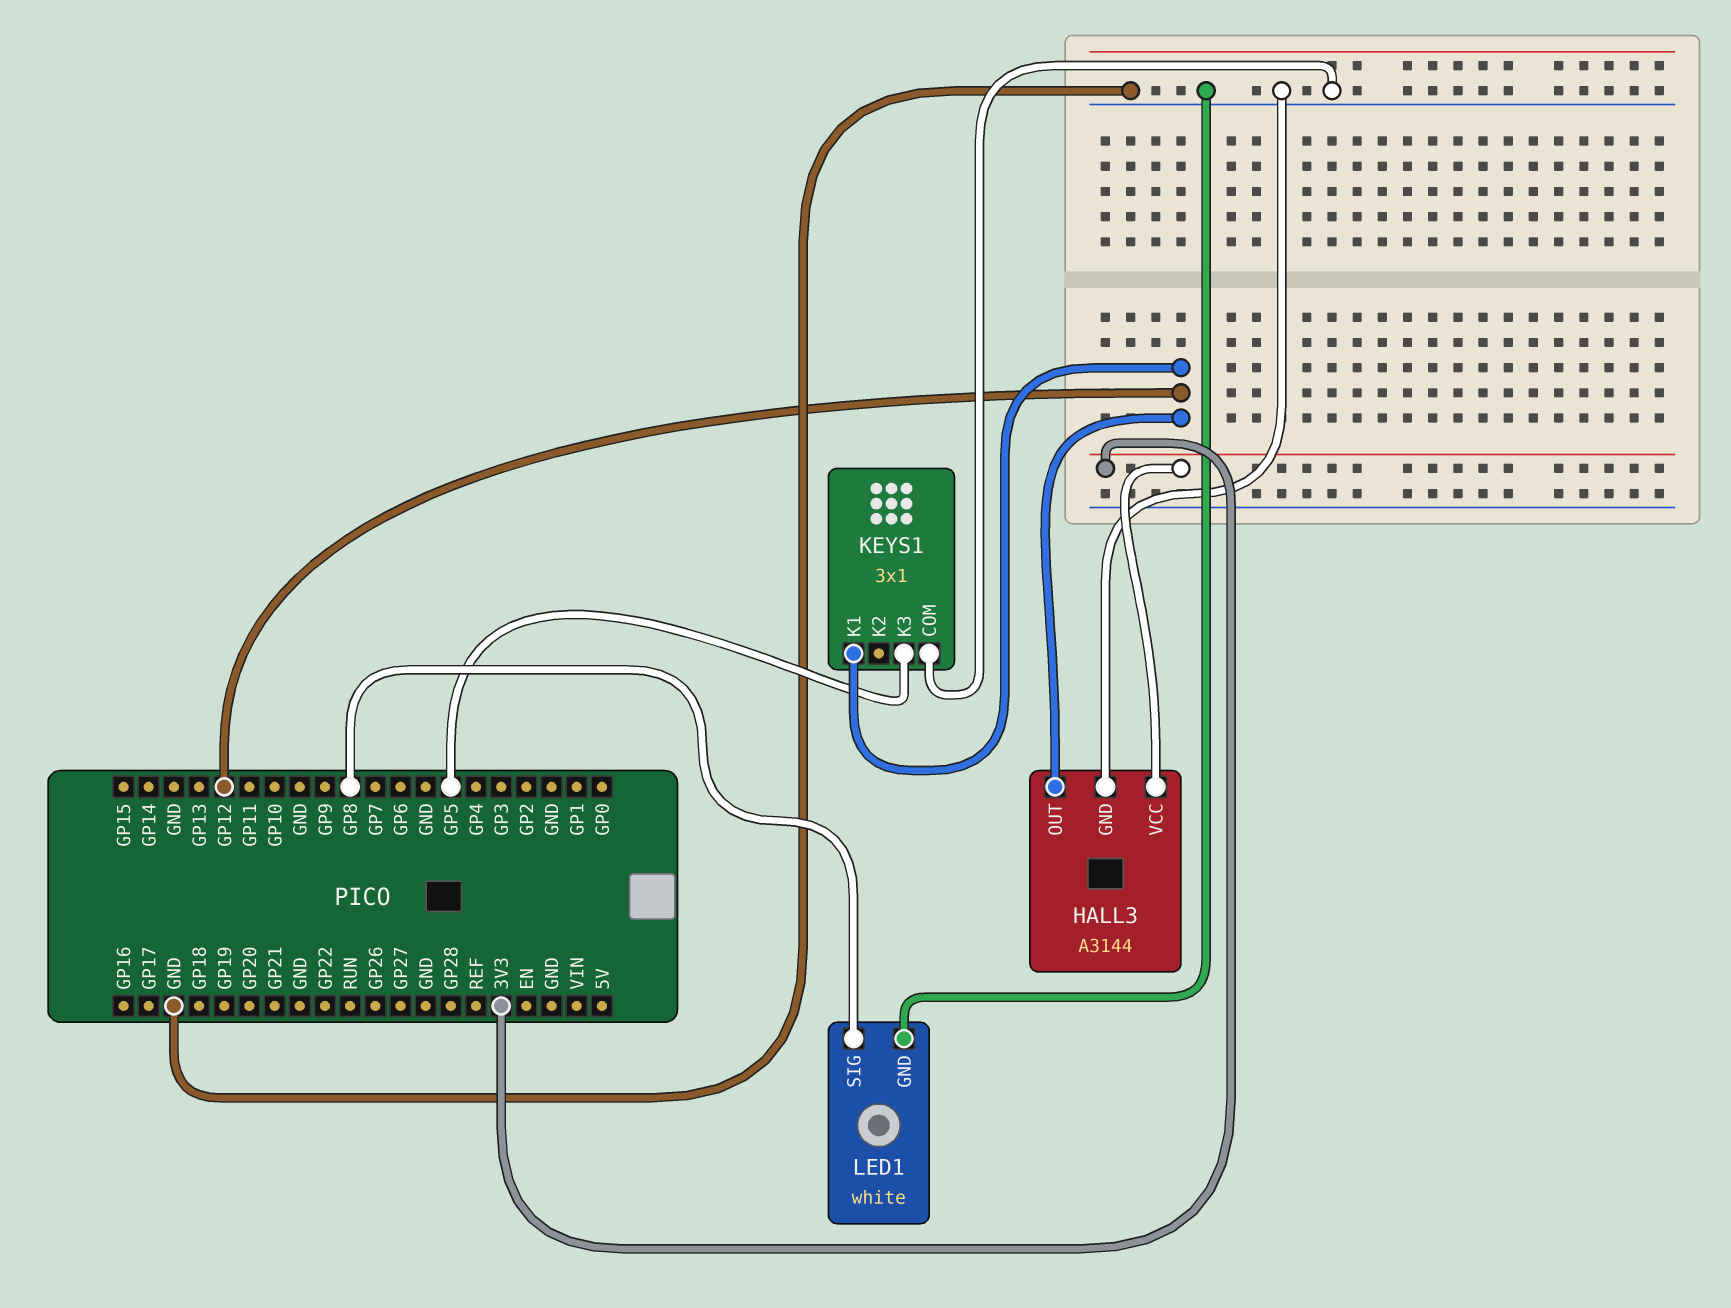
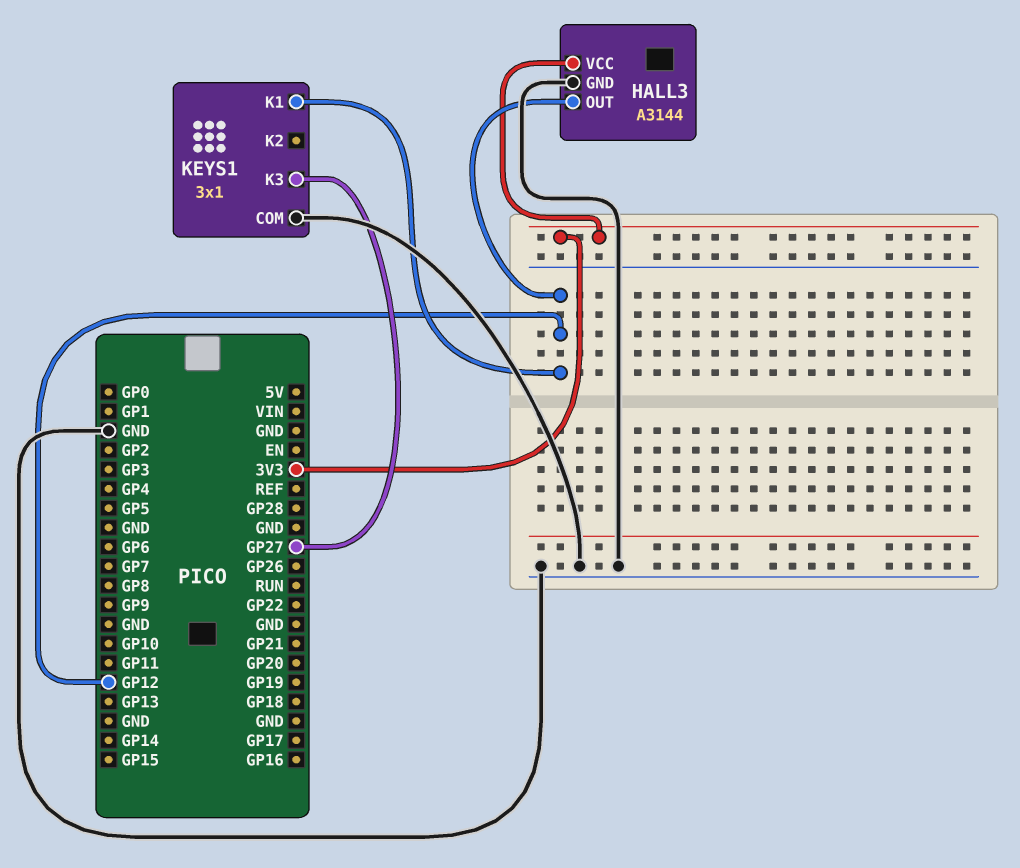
KEYS1 pin K3: GP5 -> GP27
LED1: white -> none
LED1 pin GND: GND -> none
LED1 pin SIG: GP8 -> none

